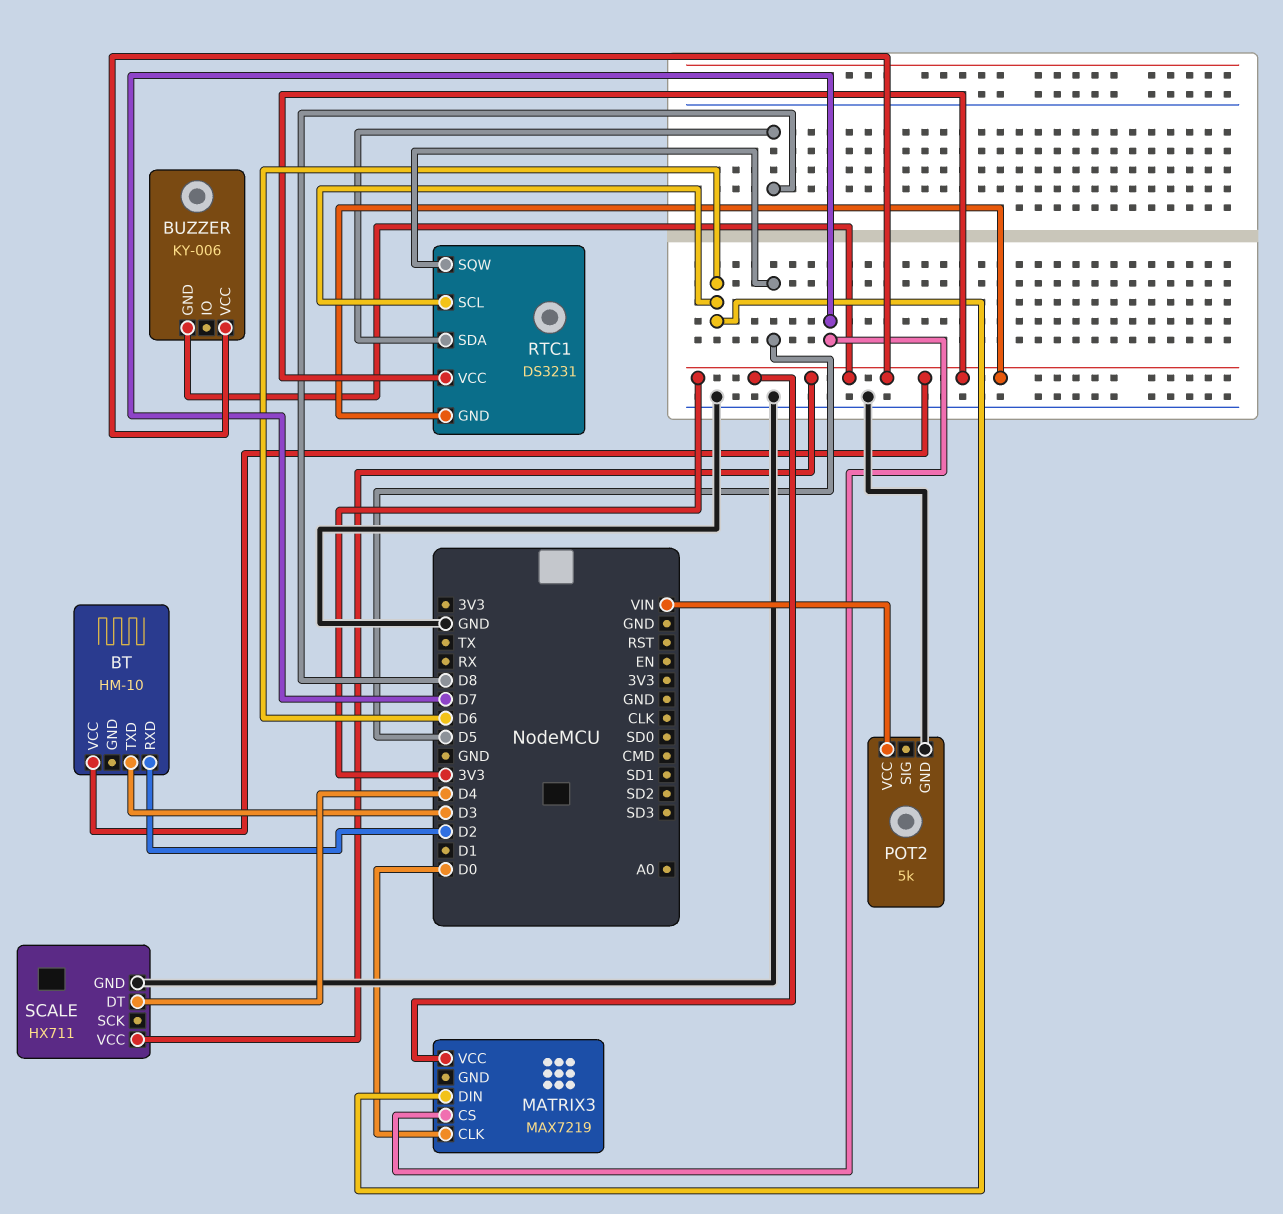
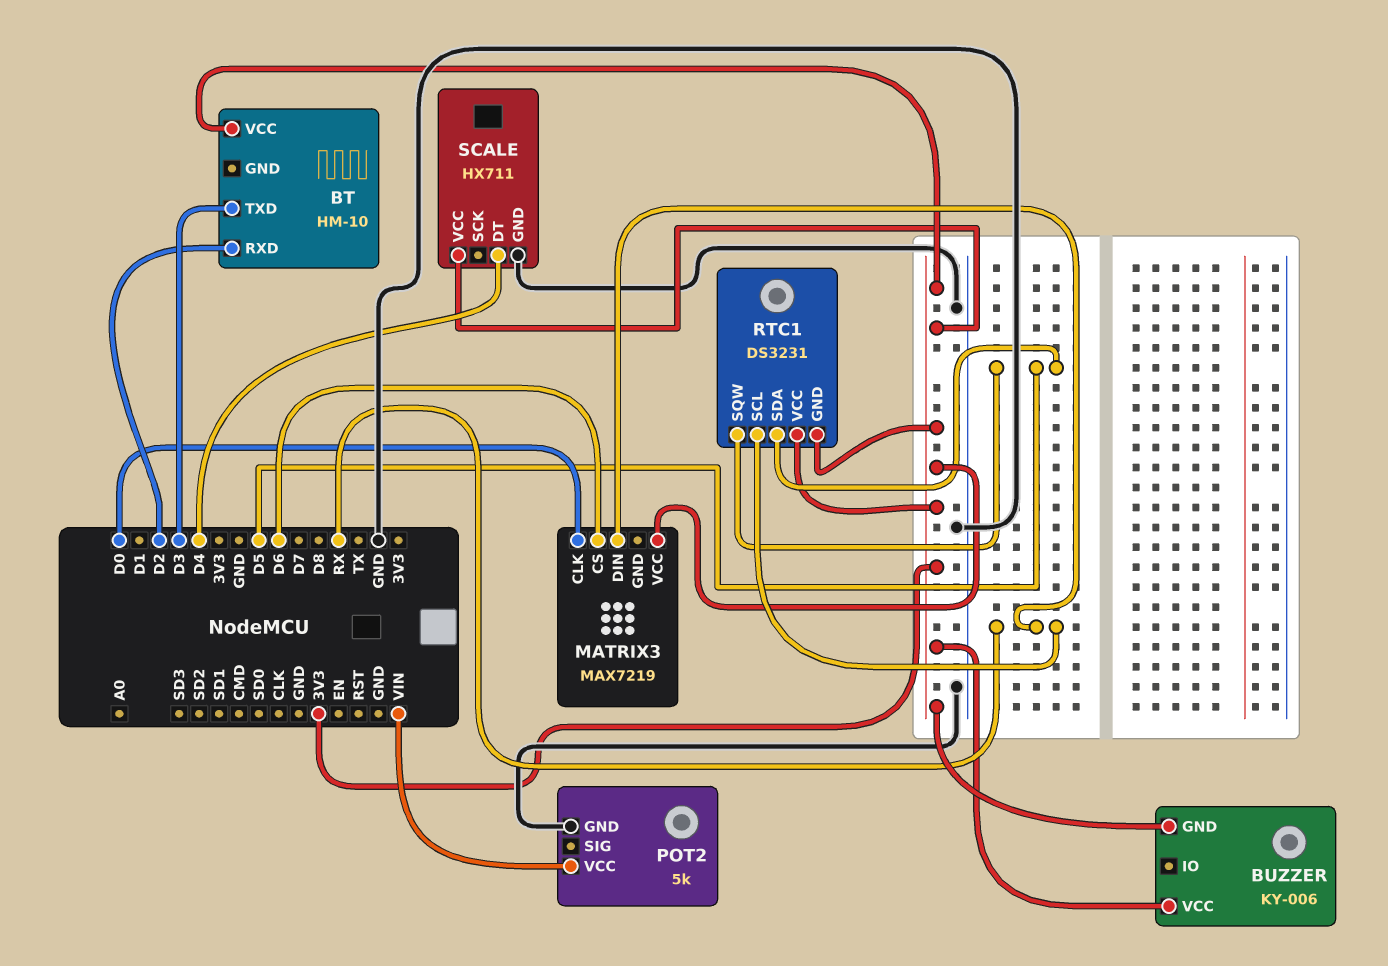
MATRIX3 pin CS: D7 -> D6
MATRIX3 pin DIN: D6 -> RX
RTC1 pin SCL: D6 -> RX
RTC1 pin SDA: D8 -> D5

